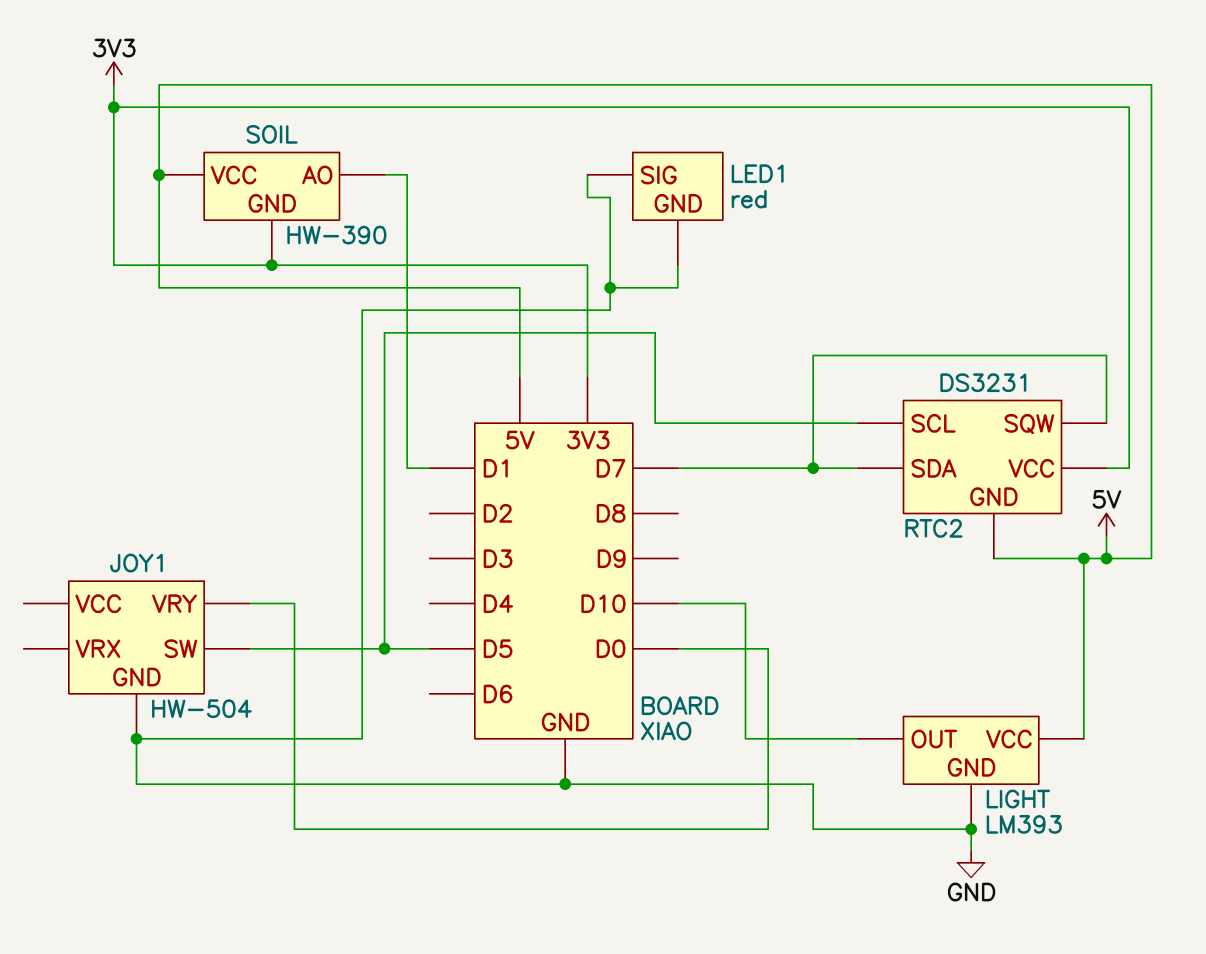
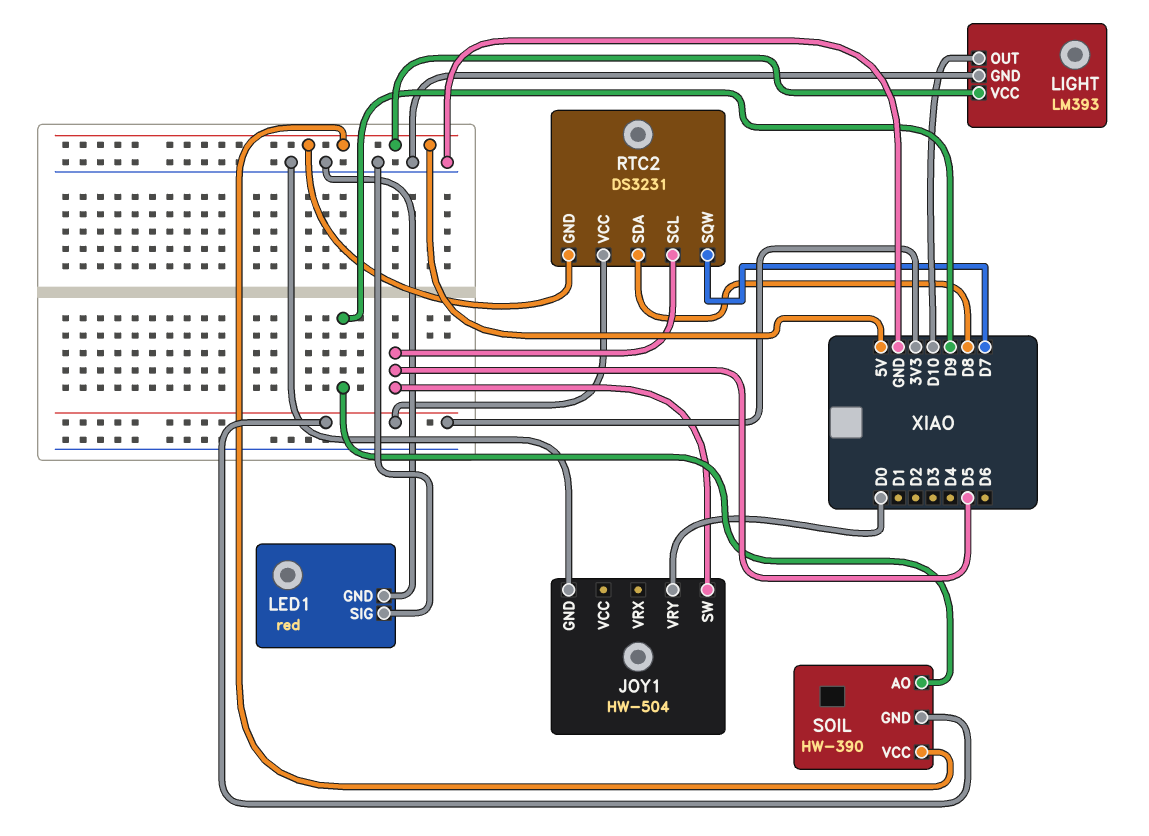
RTC2 pin SDA: D7 -> D8
SOIL pin AO: D1 -> D9

